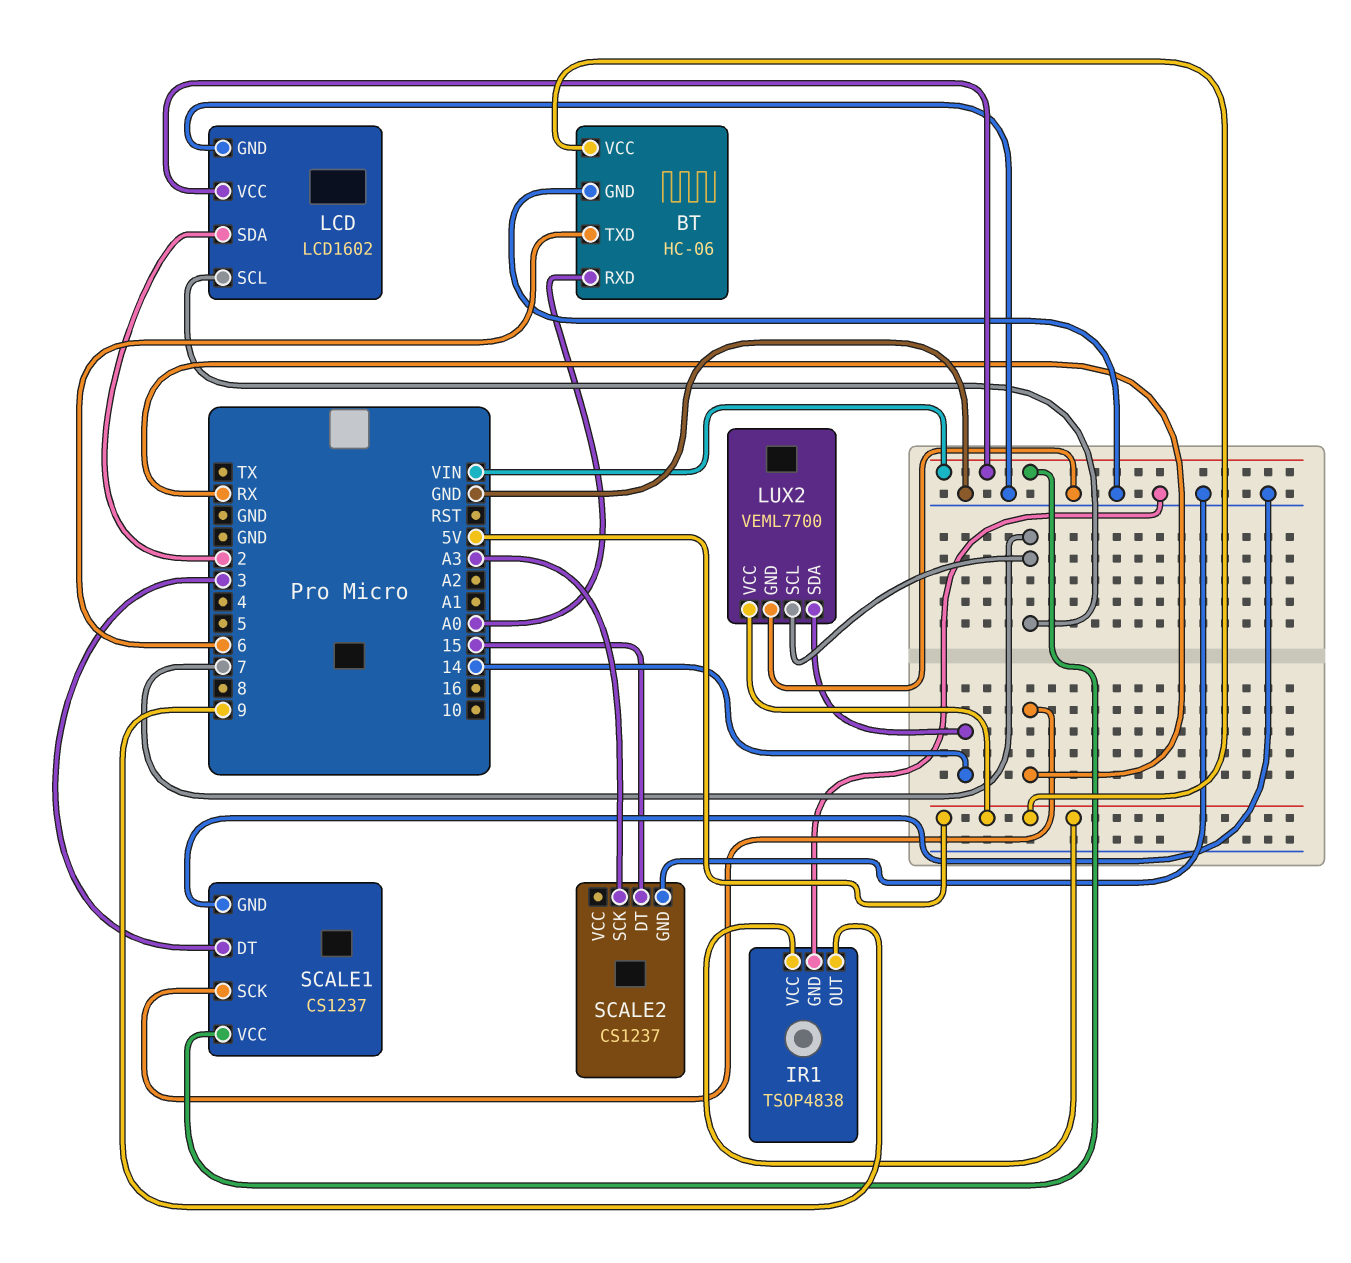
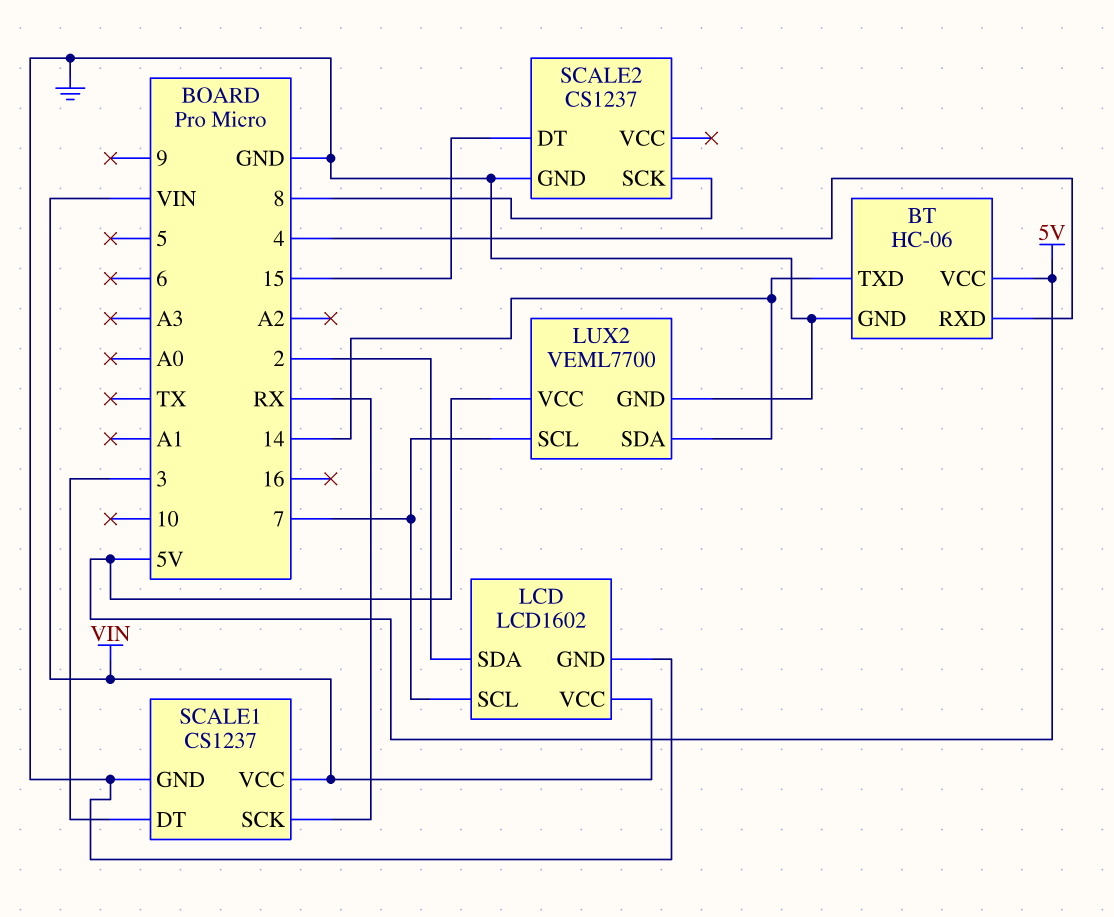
BT pin RXD: A0 -> 4
BT pin TXD: 6 -> 14
IR1: TSOP4838 -> none
IR1 pin GND: GND -> none
IR1 pin OUT: 9 -> none
IR1 pin VCC: 5V -> none
SCALE2 pin SCK: A3 -> 8

